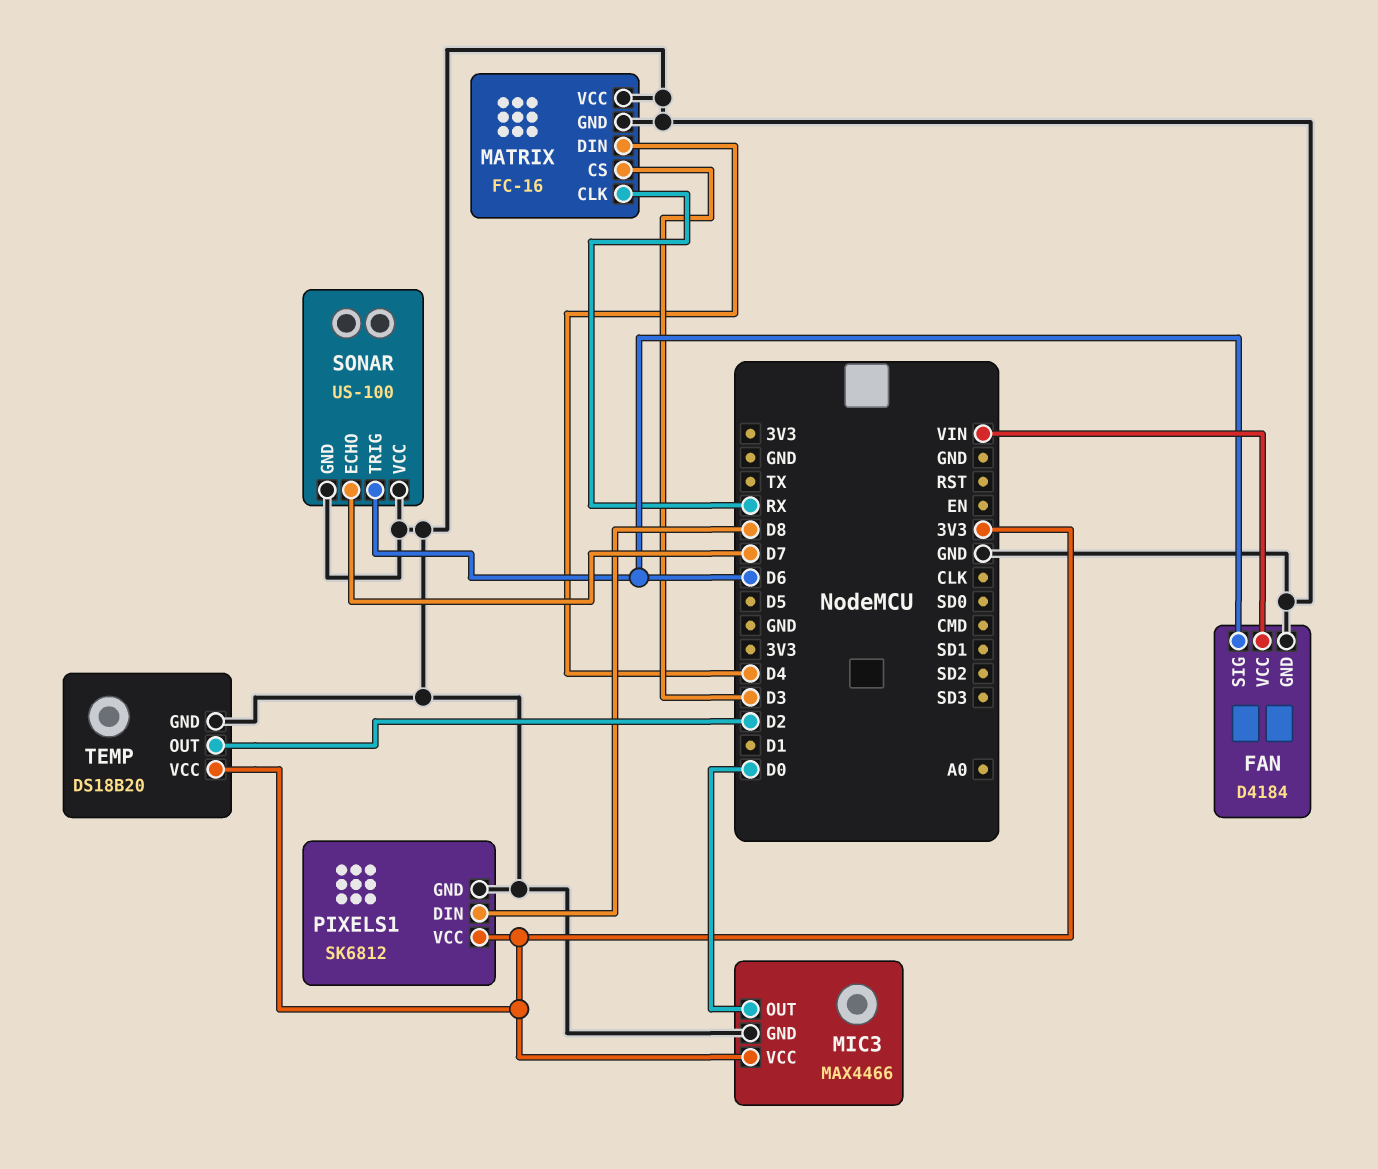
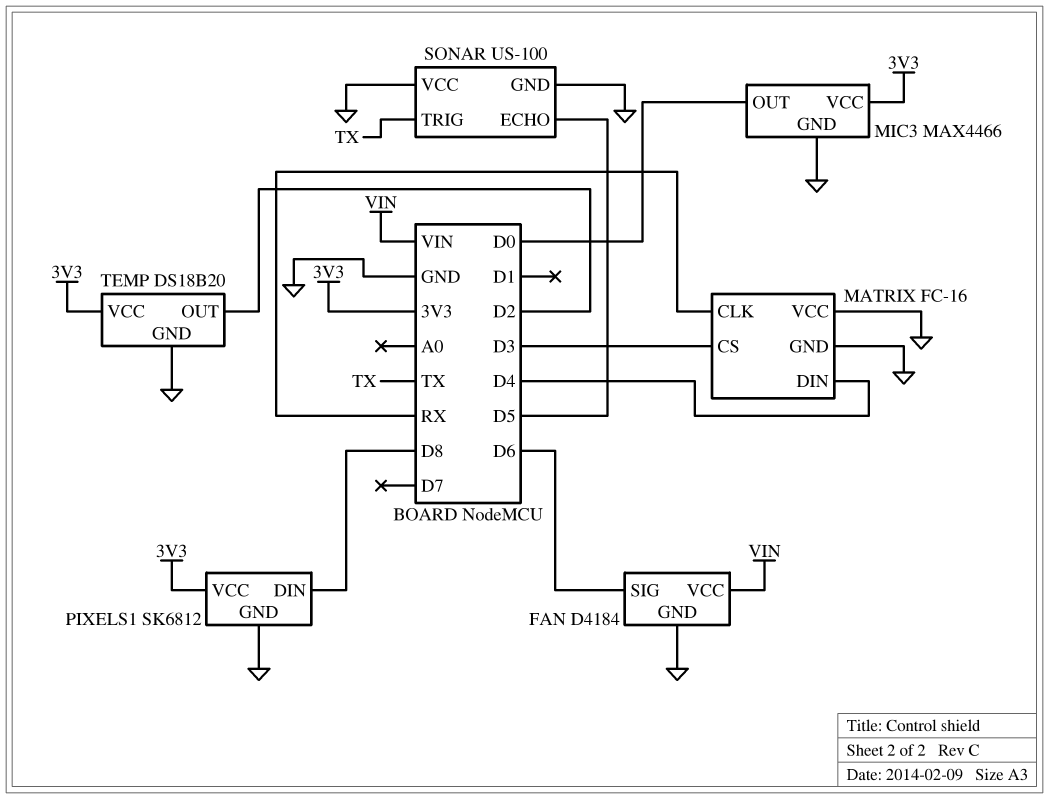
SONAR pin ECHO: D7 -> D5
SONAR pin TRIG: D6 -> TX

